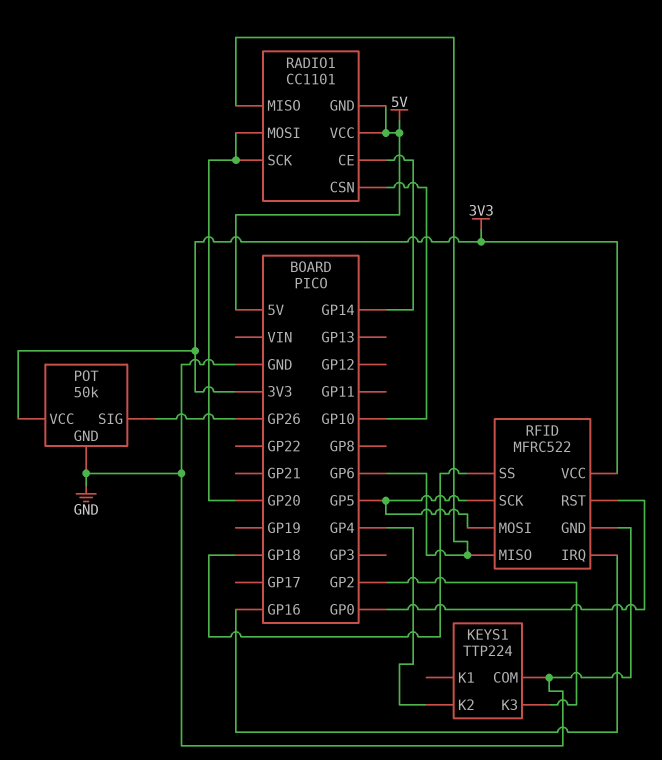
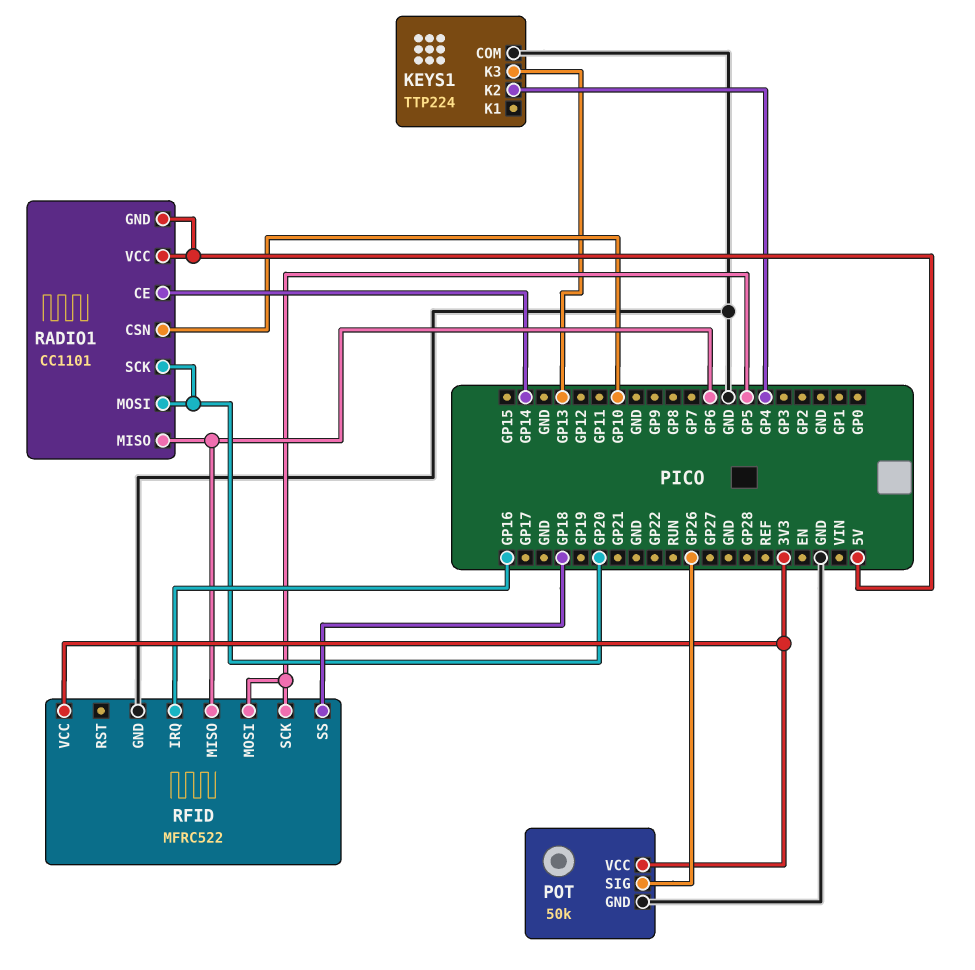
KEYS1 pin K3: GP2 -> GP13
RFID pin RST: GP0 -> none

